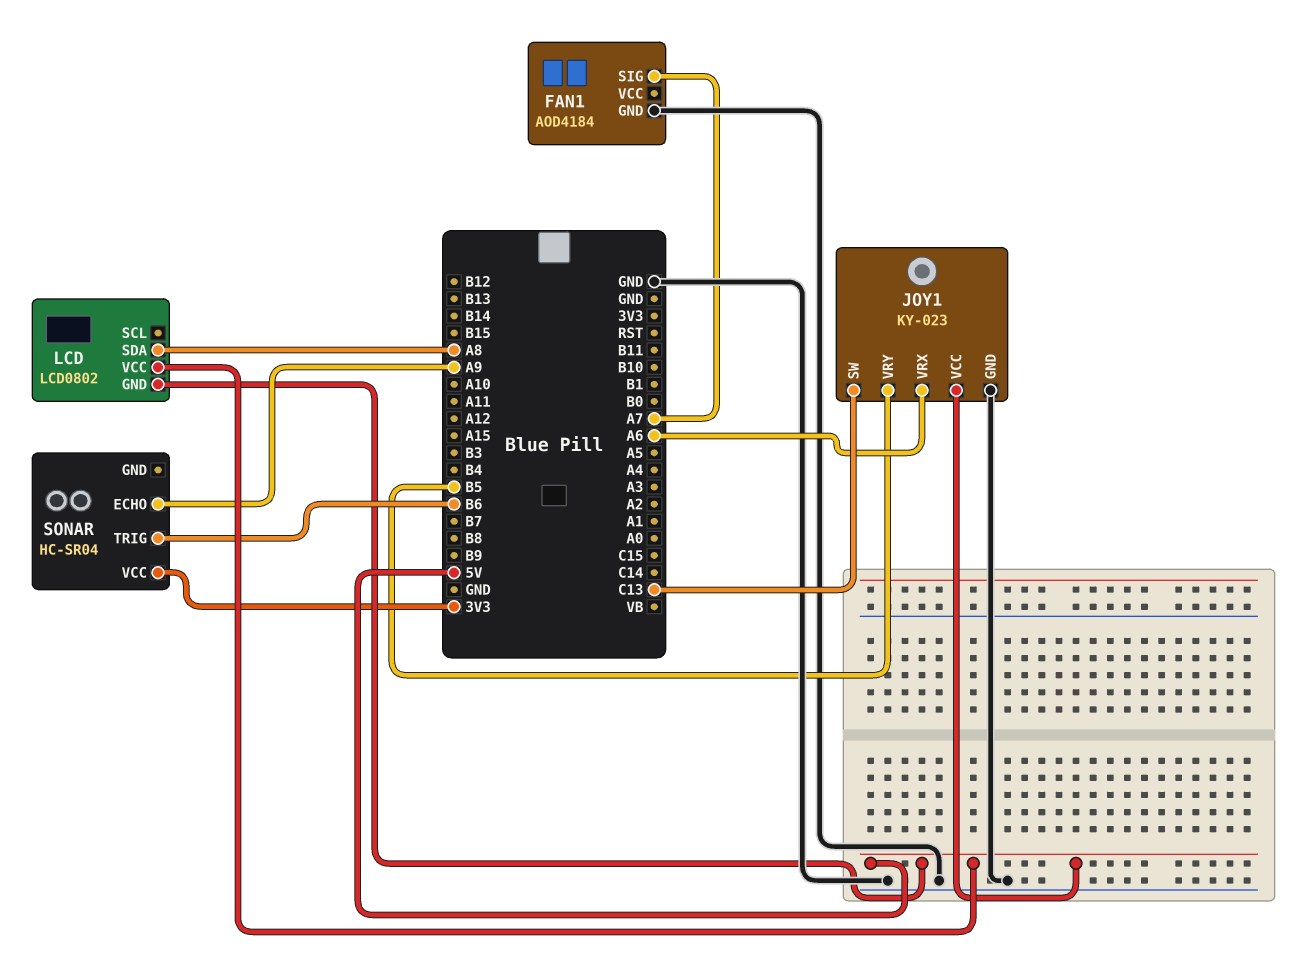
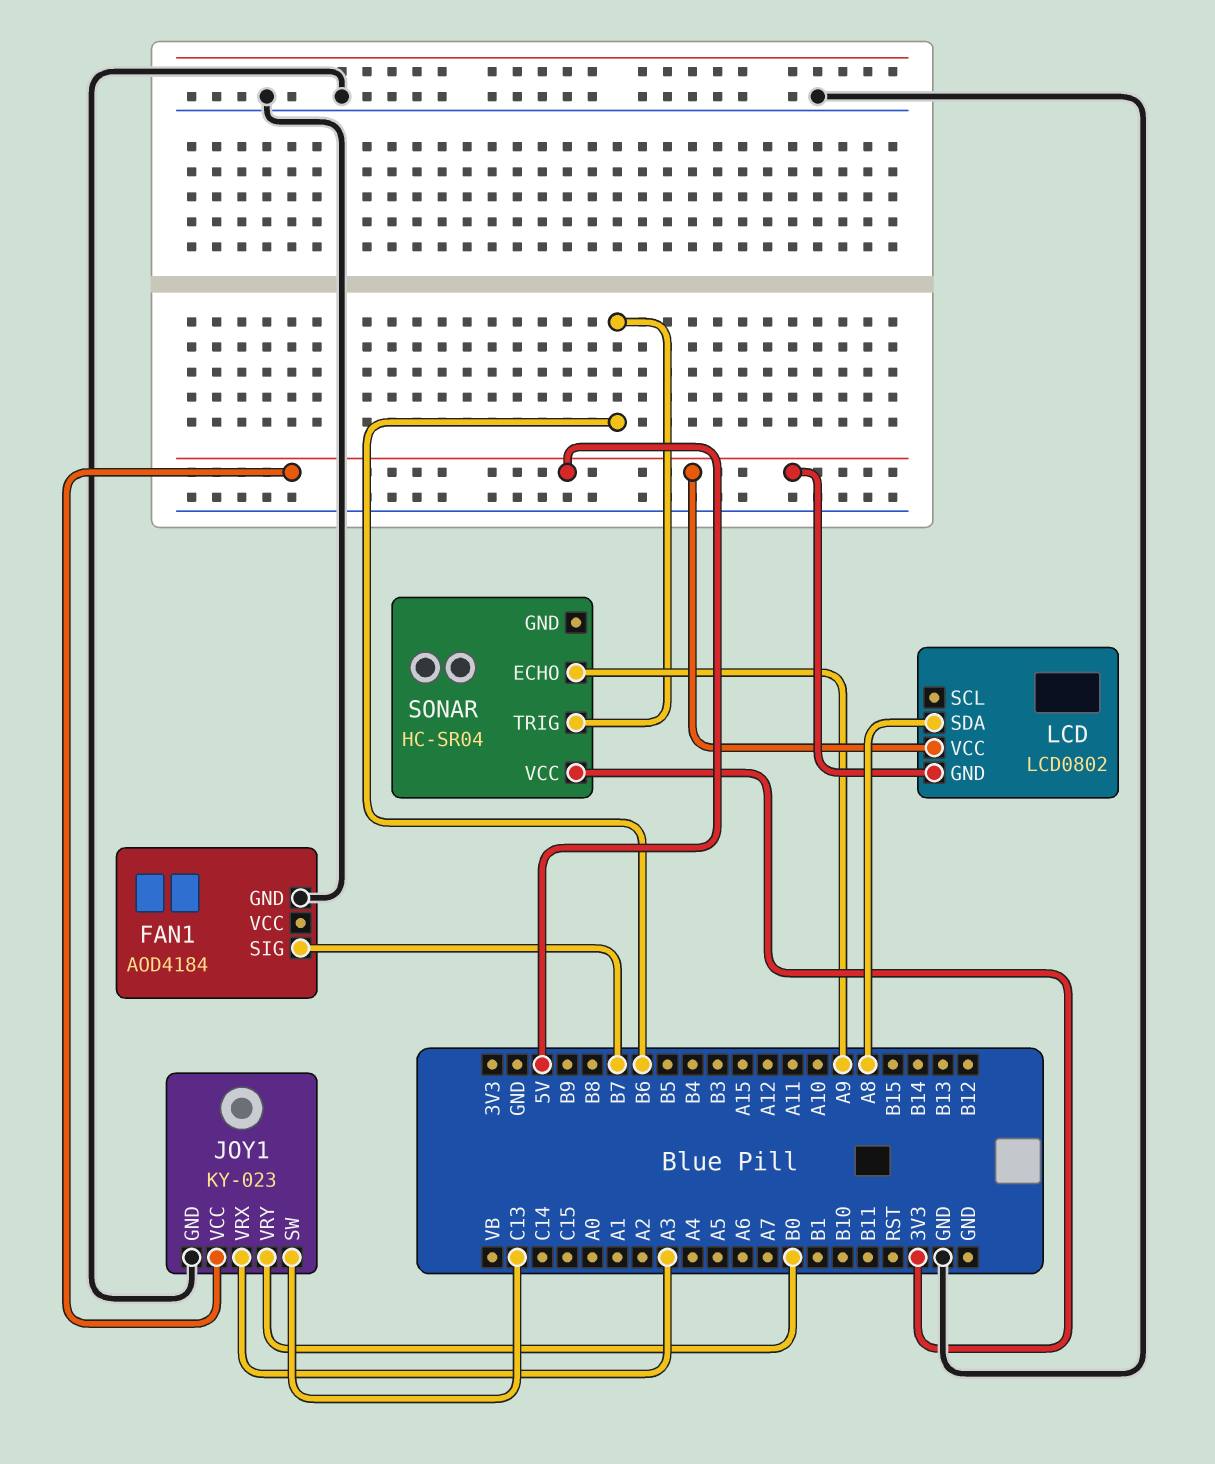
FAN1 pin SIG: A7 -> B7
JOY1 pin VRX: A6 -> A3
JOY1 pin VRY: B5 -> B0

